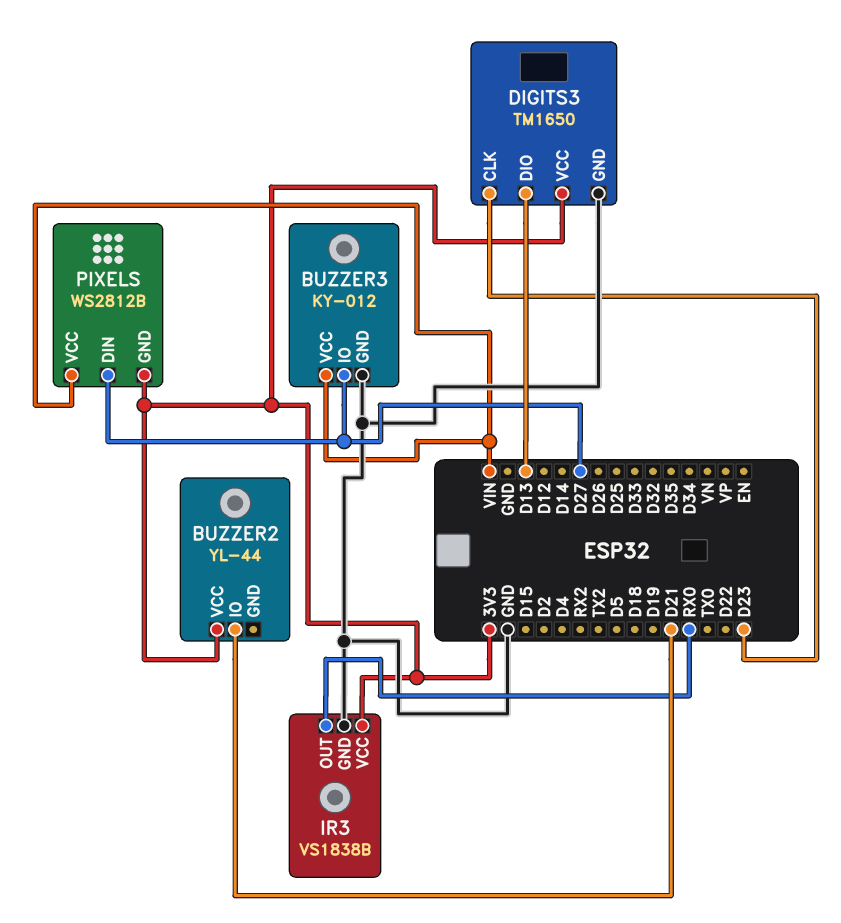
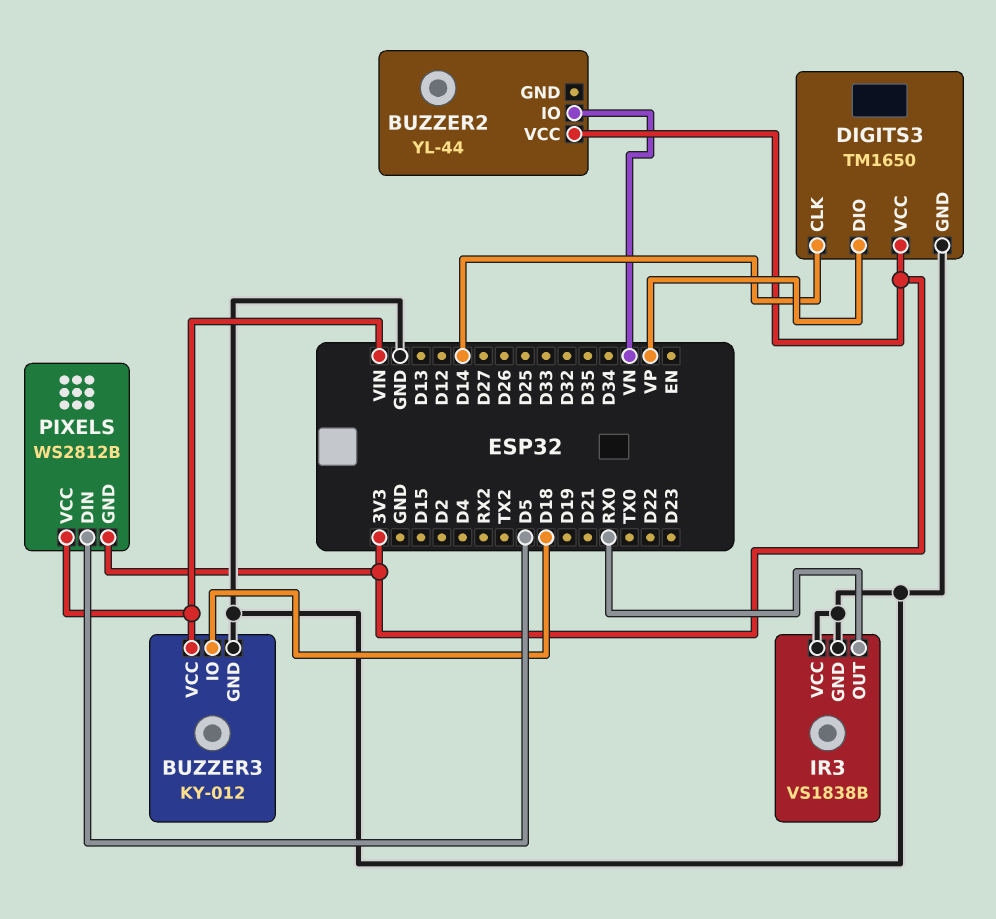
BUZZER2 pin IO: D21 -> VN
BUZZER3 pin IO: D27 -> D18
DIGITS3 pin CLK: D23 -> D14
DIGITS3 pin DIO: D13 -> VP
IR3 pin VCC: 3V3 -> GND
PIXELS pin DIN: D27 -> D5

